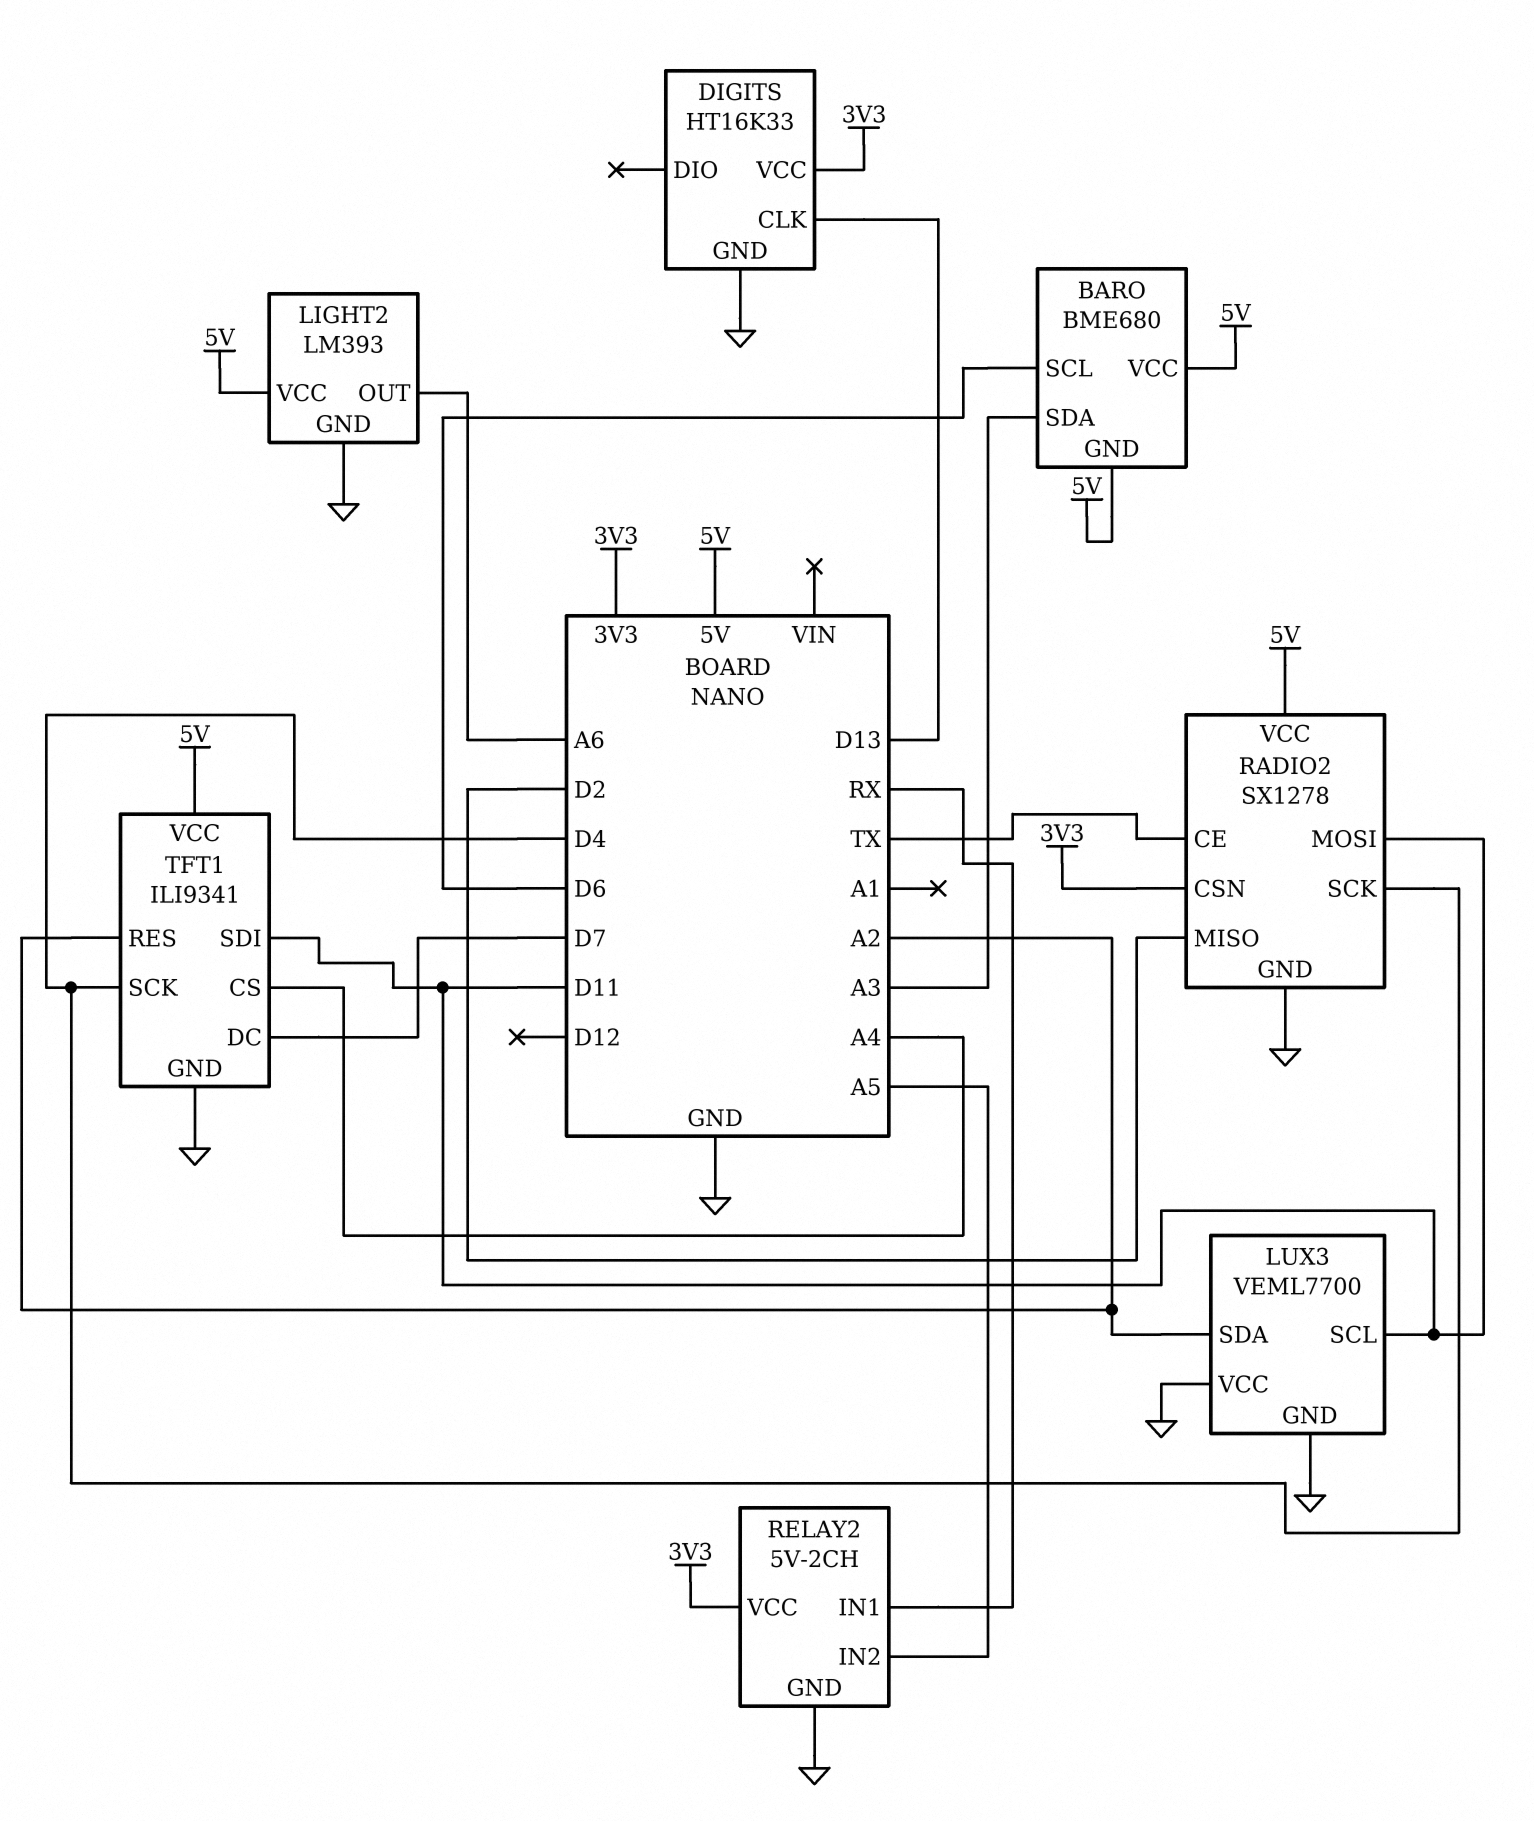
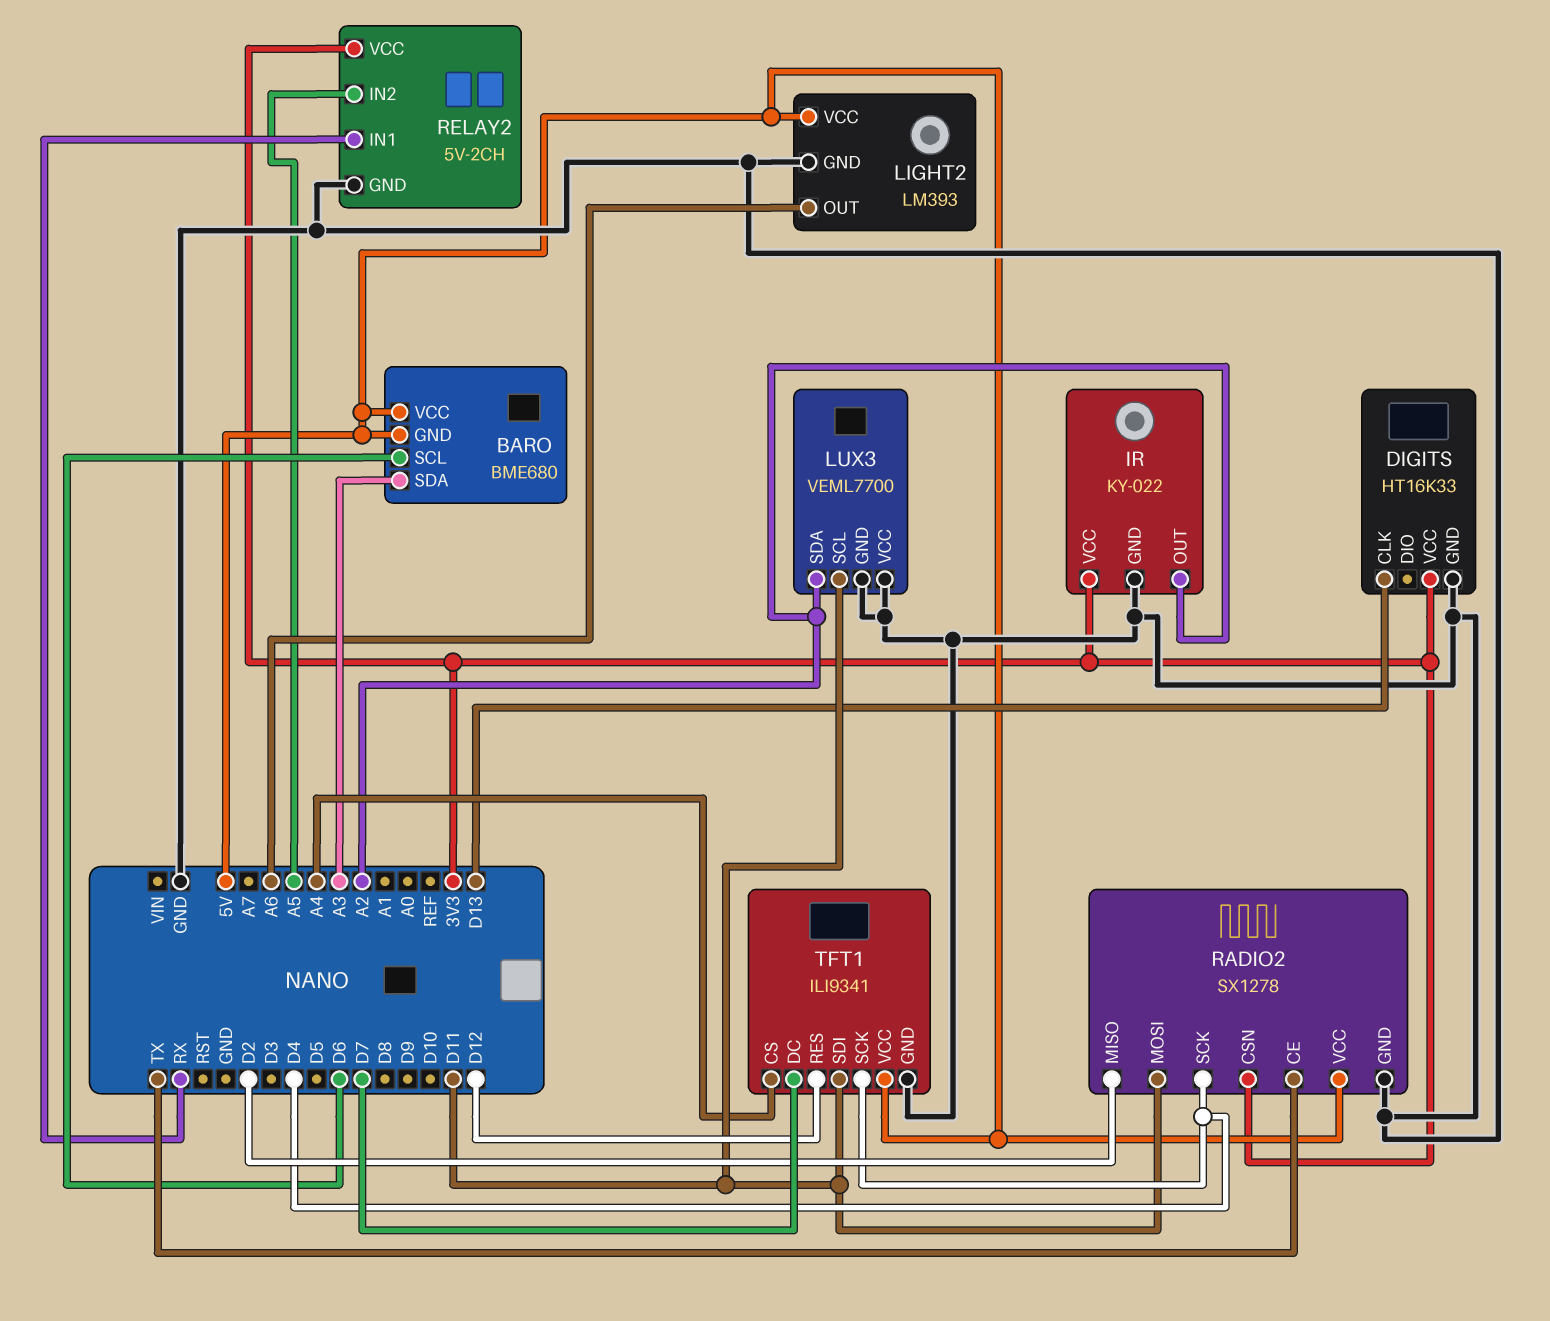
IR: none -> KY-022
IR pin GND: none -> GND
IR pin OUT: none -> A2
IR pin VCC: none -> 3V3
TFT1 pin RES: A2 -> D12

